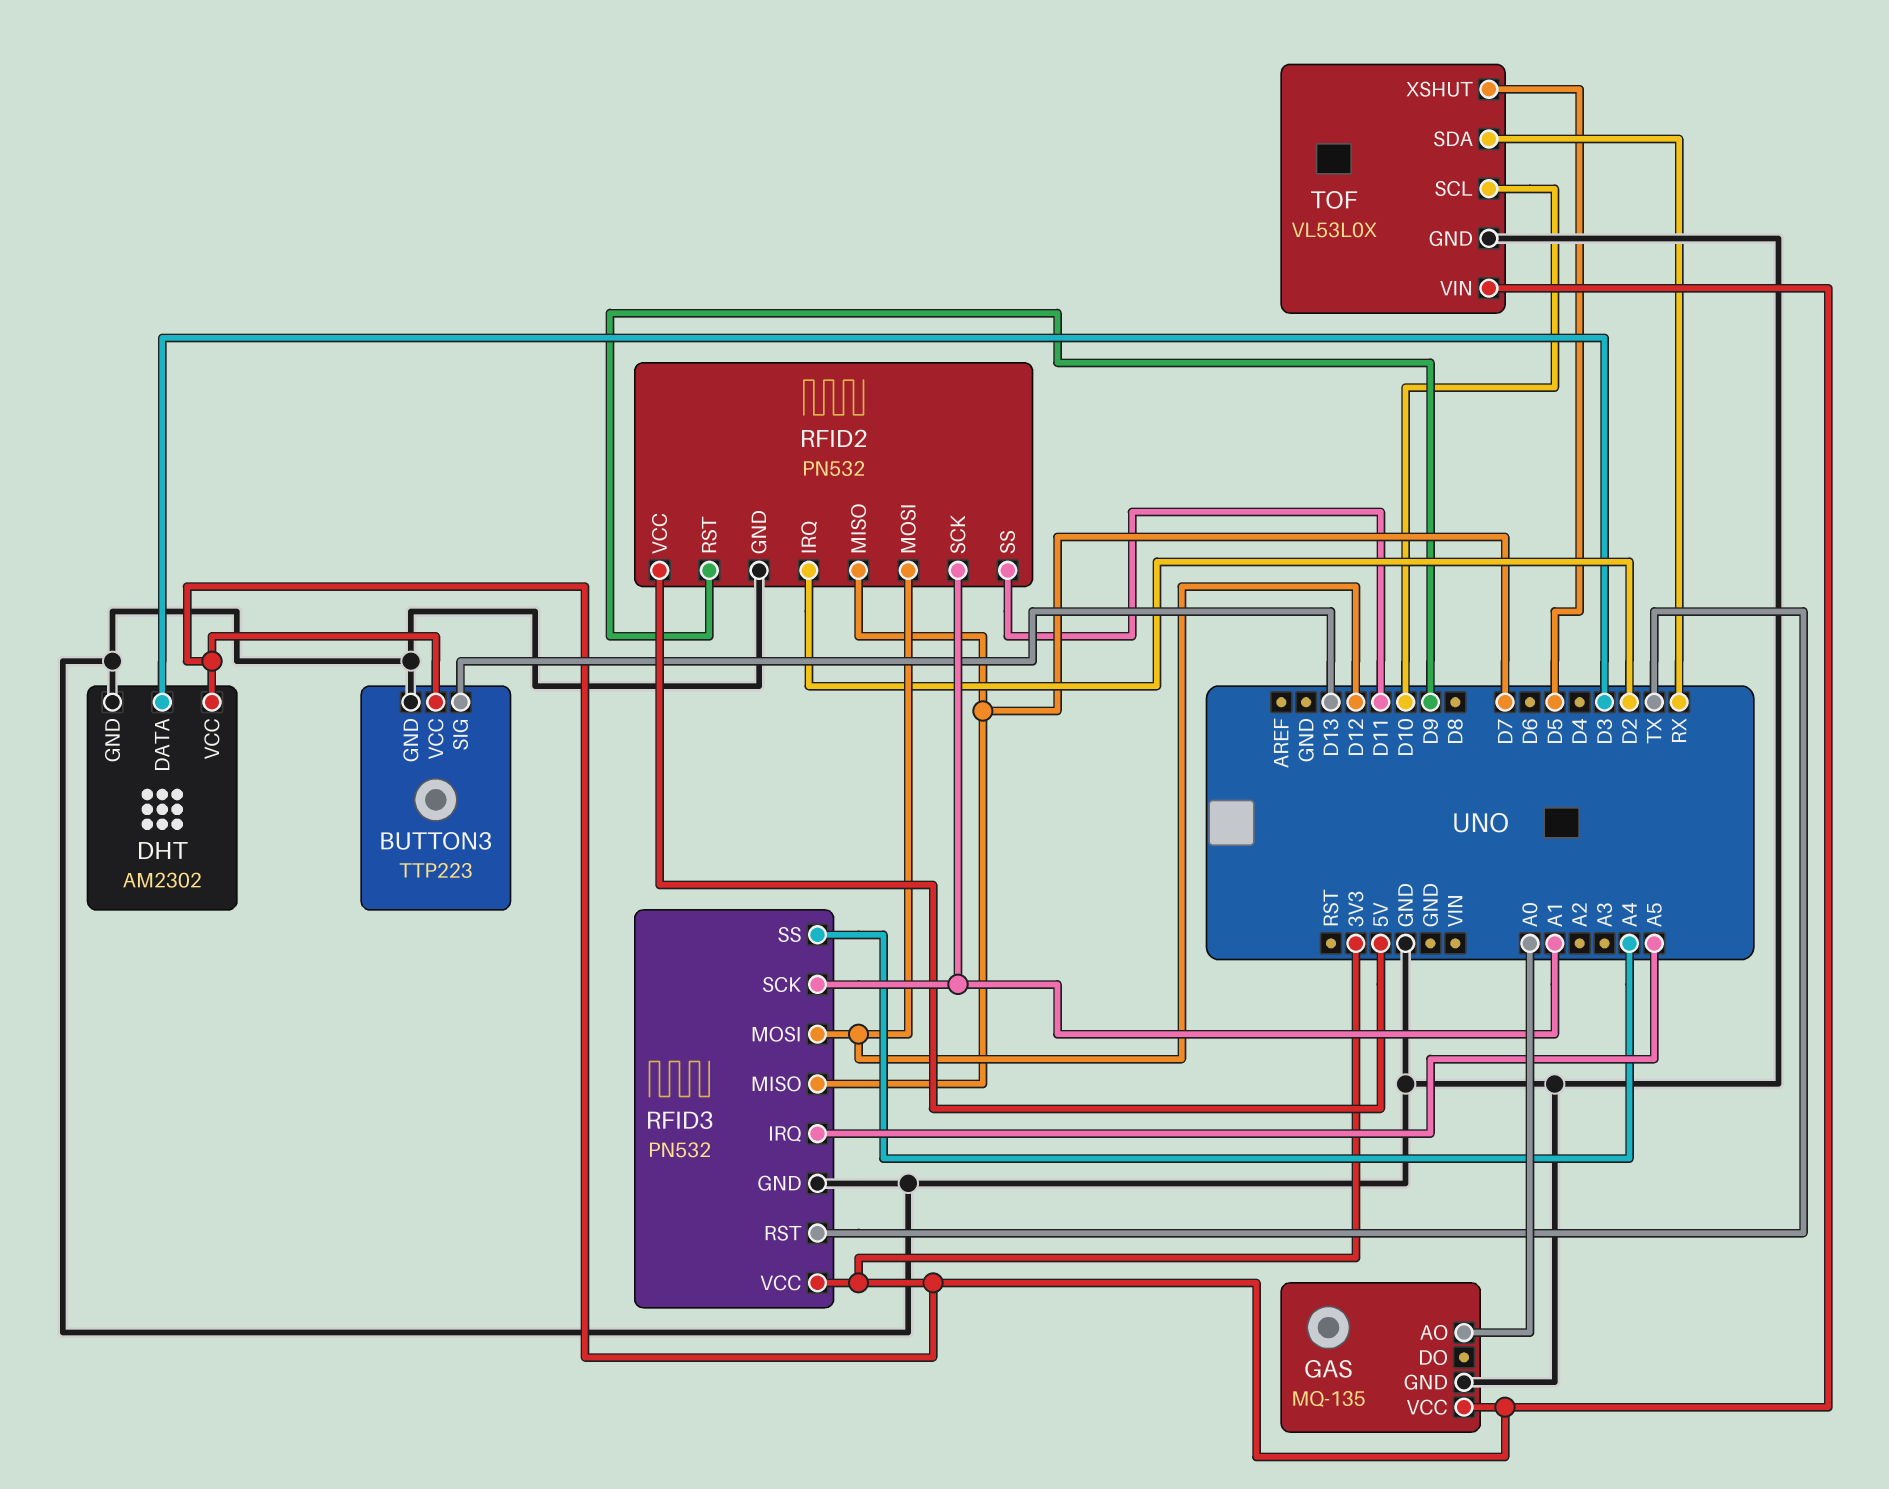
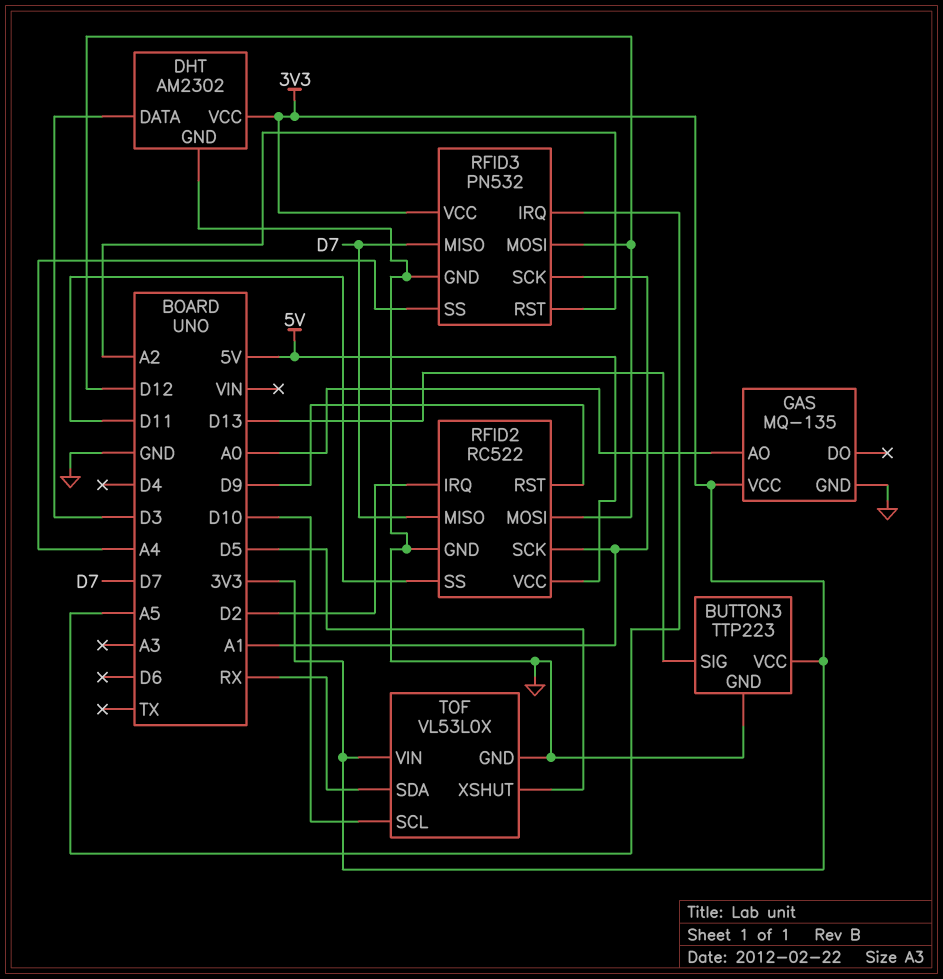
RFID2: PN532 -> RC522
RFID3 pin RST: TX -> A2

